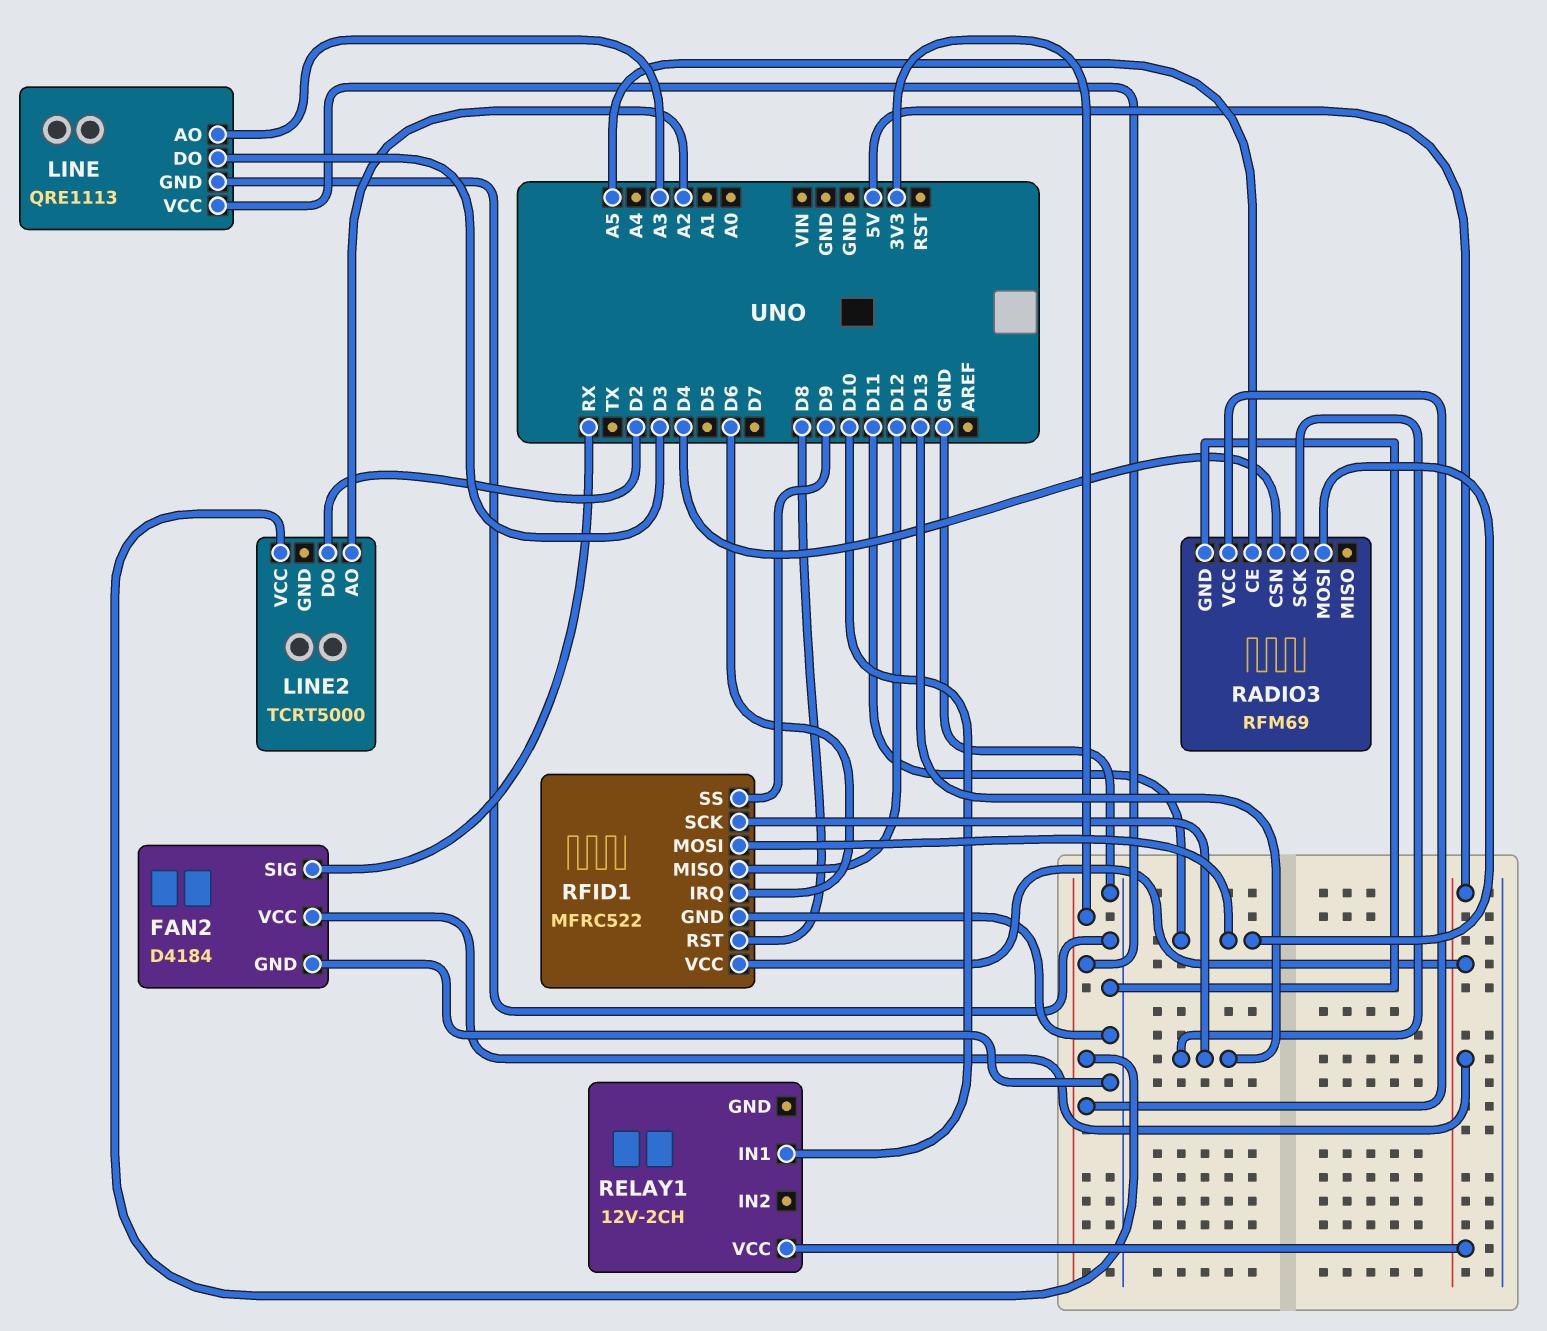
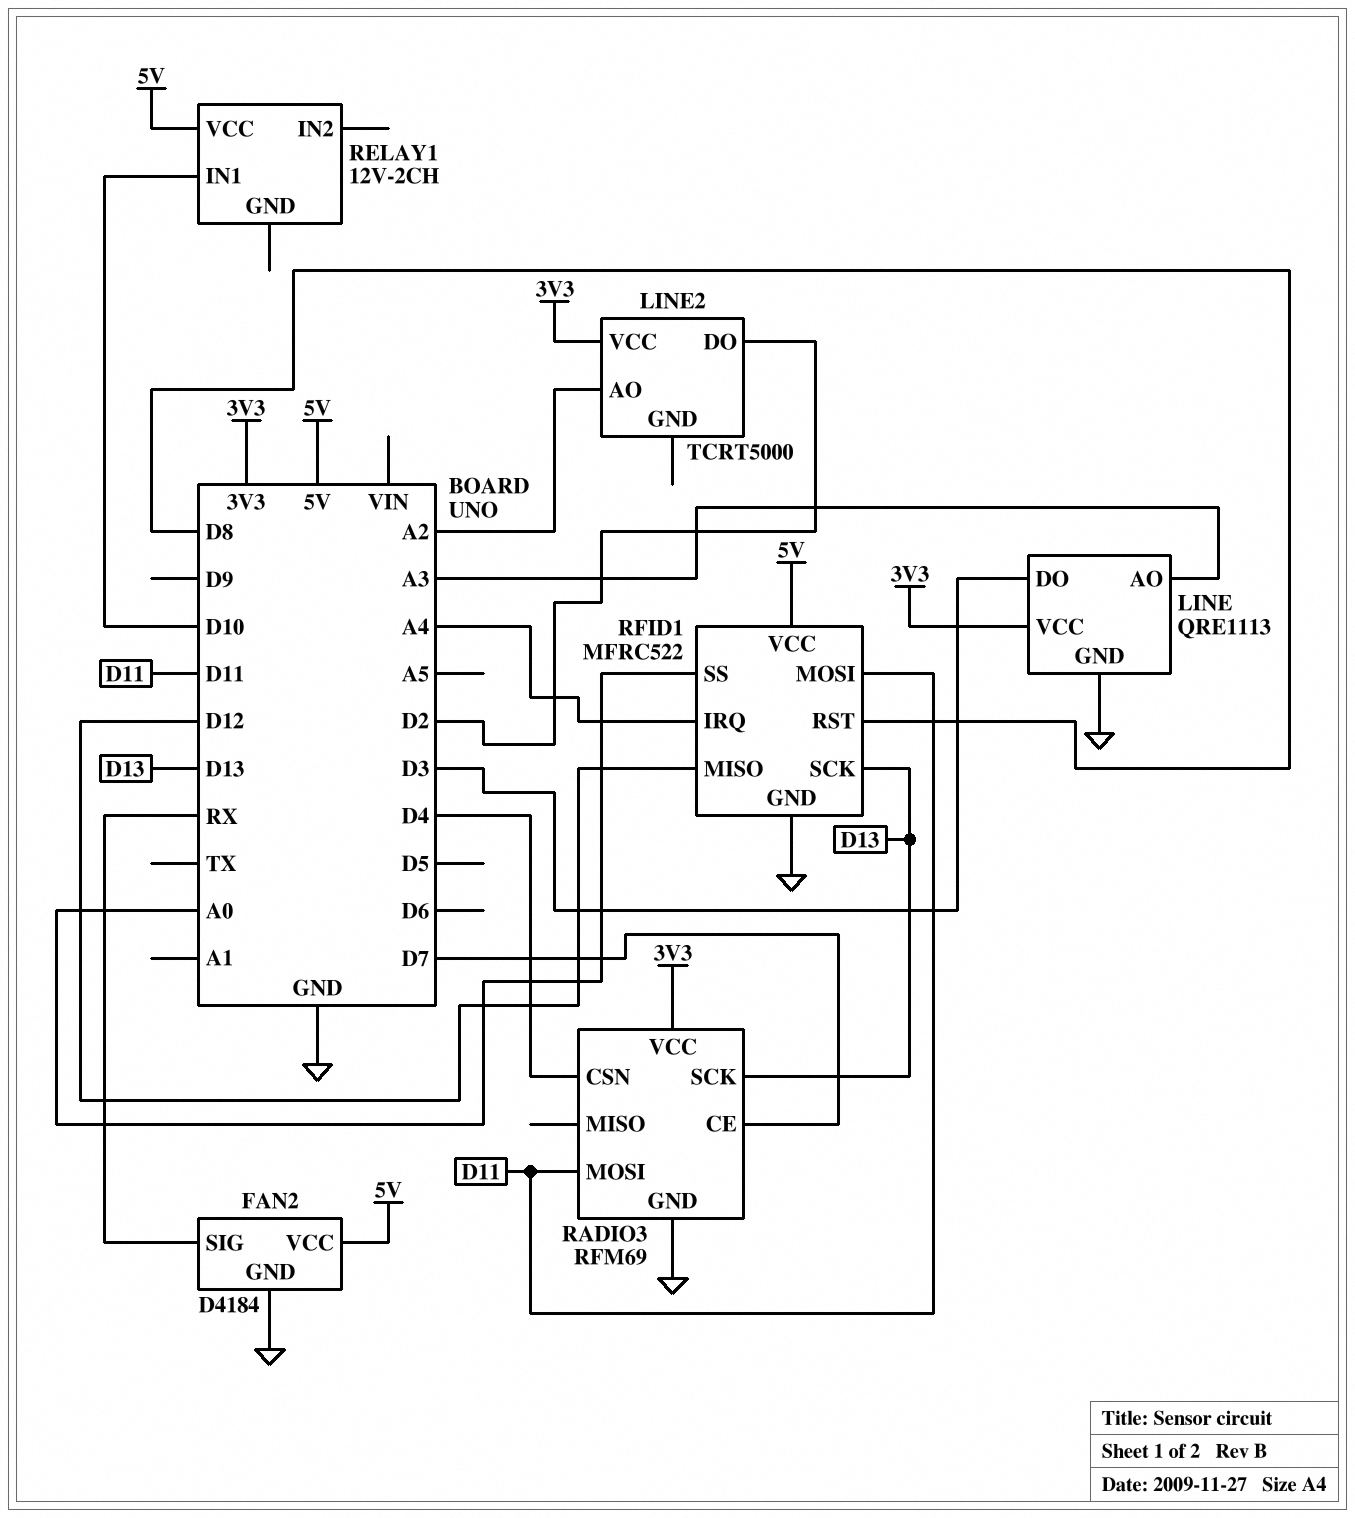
RADIO3 pin CE: A5 -> D7
RFID1 pin IRQ: D6 -> A4
RFID1 pin SS: D9 -> A0

